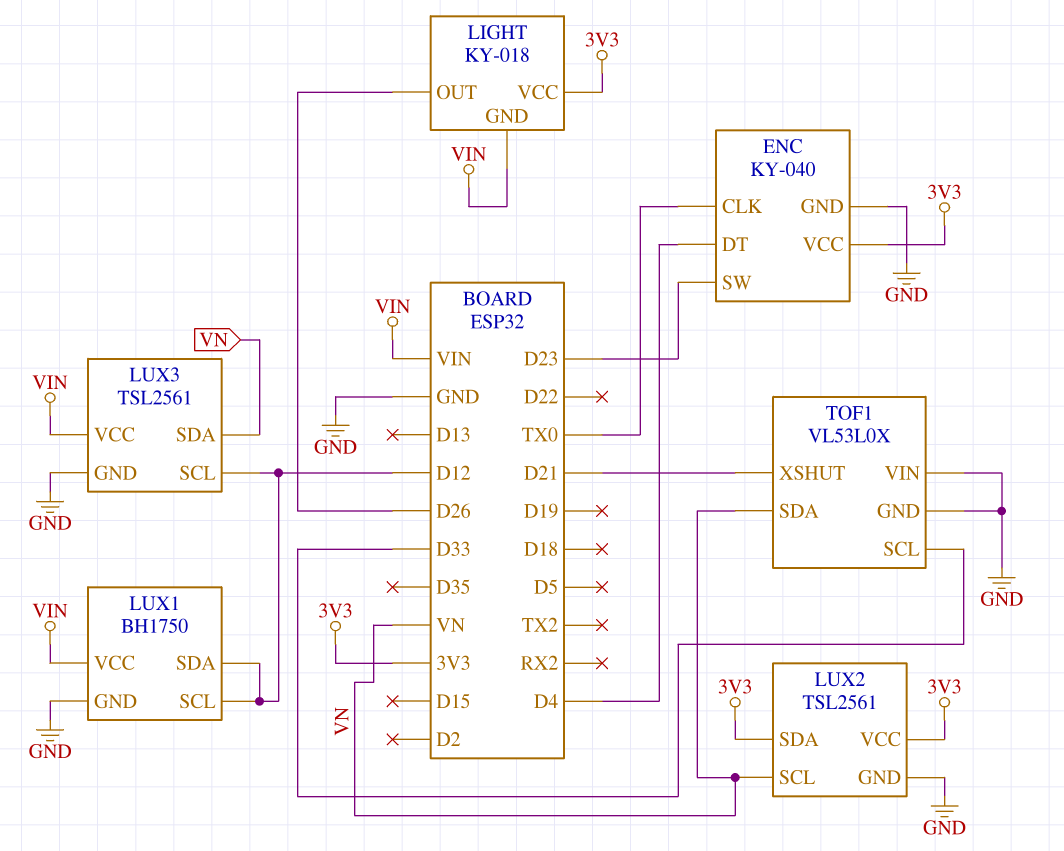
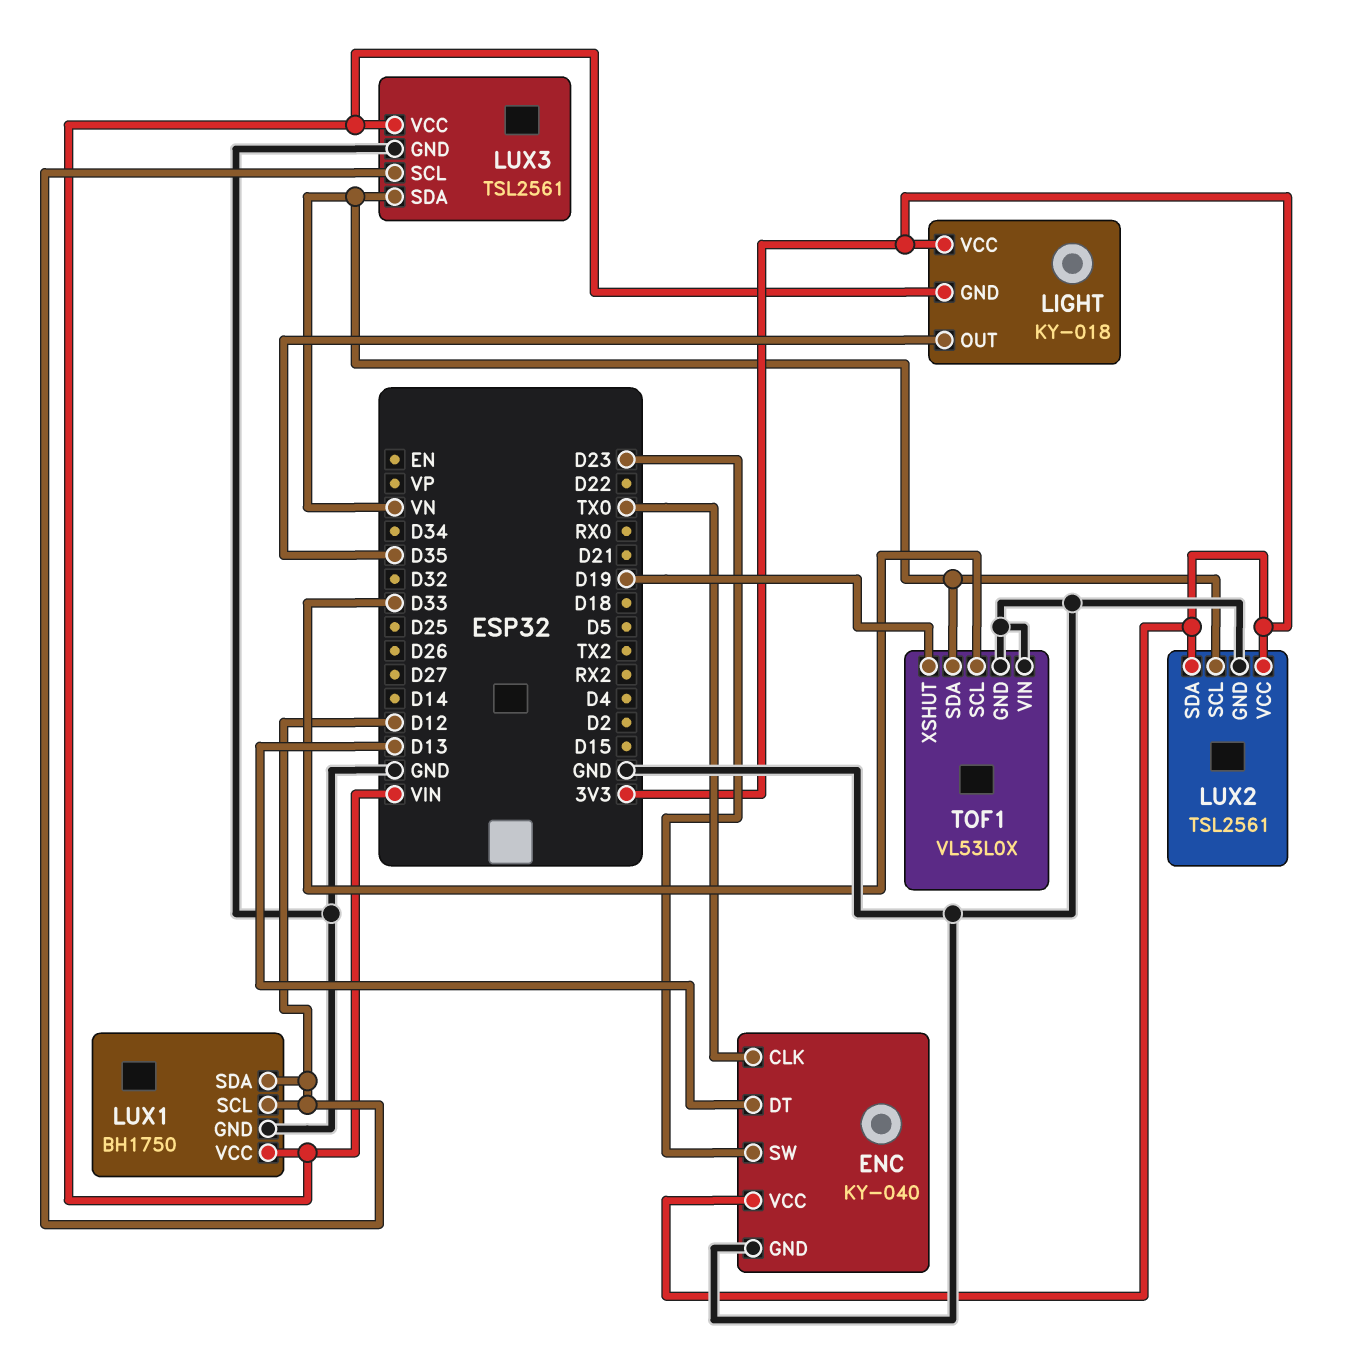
ENC pin DT: D4 -> D13
LIGHT pin OUT: D26 -> D35
TOF1 pin XSHUT: D21 -> D19

